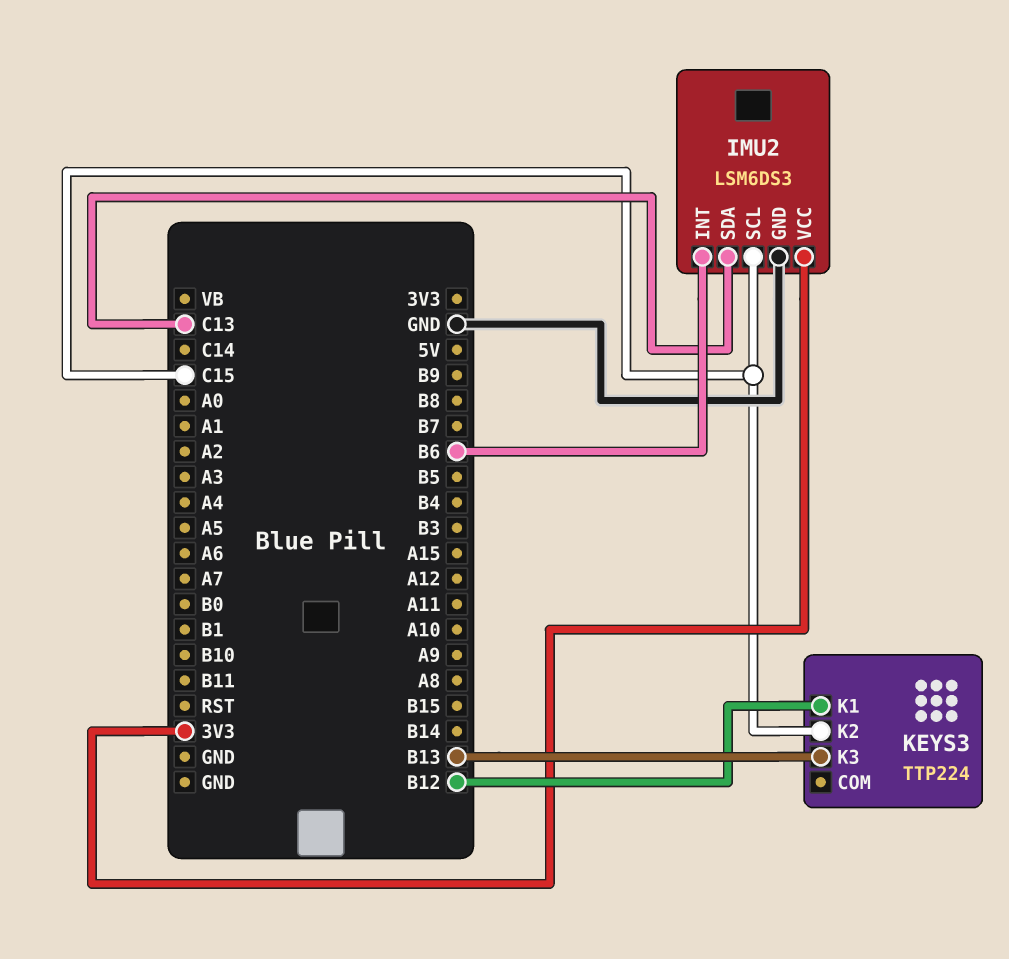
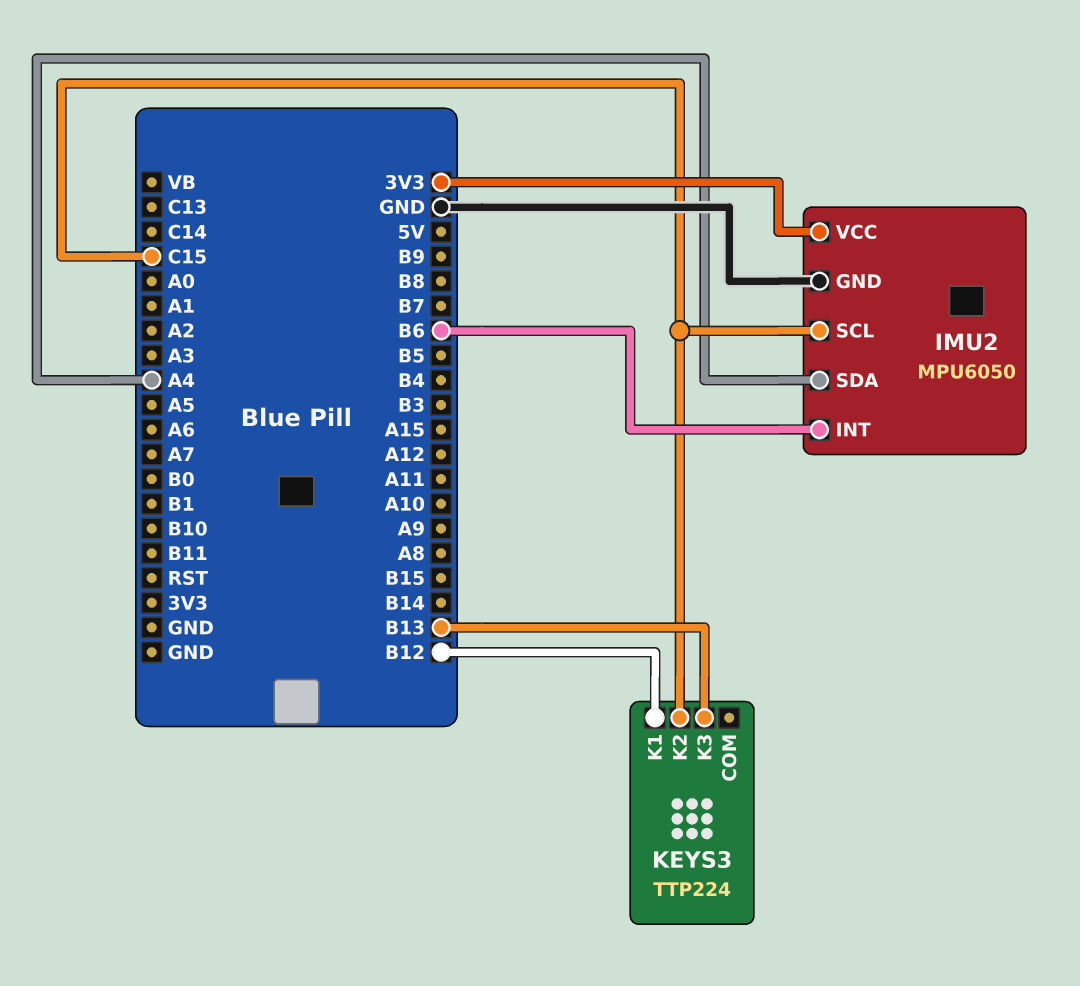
IMU2: LSM6DS3 -> MPU6050
IMU2 pin SDA: C13 -> A4

